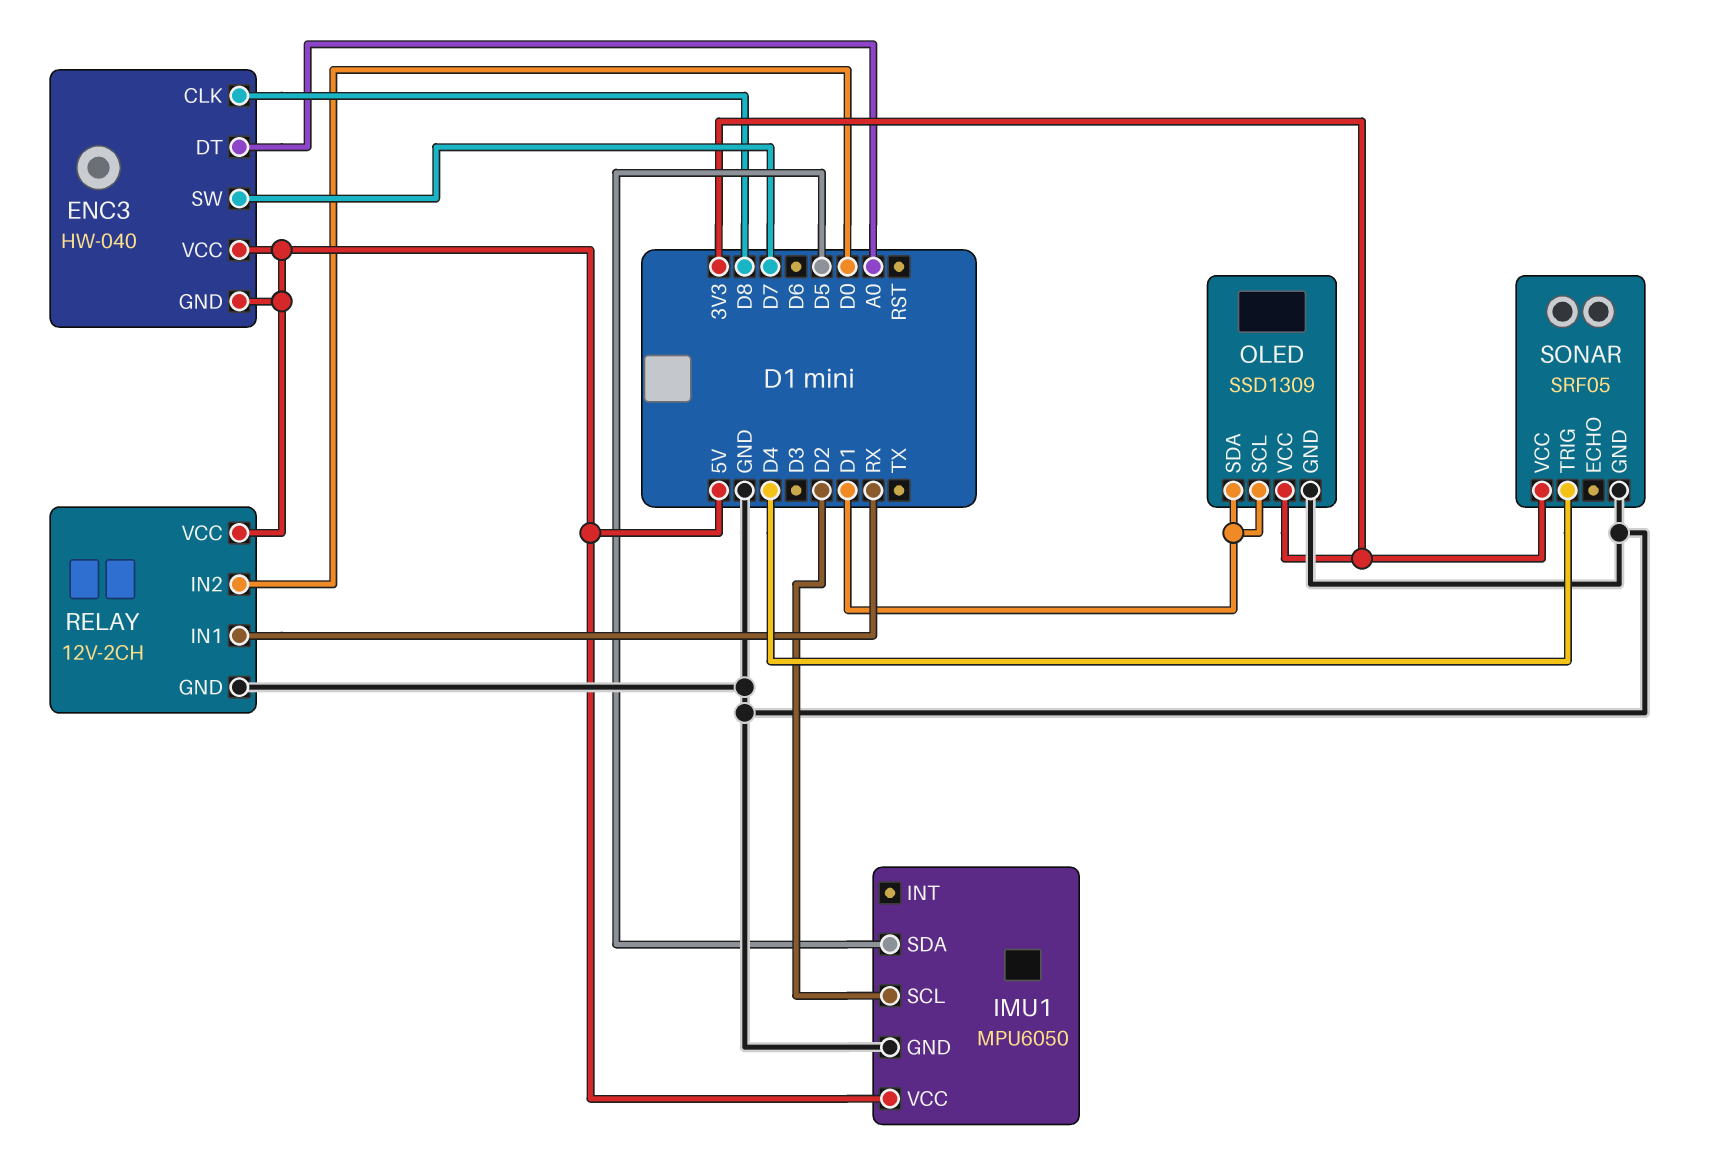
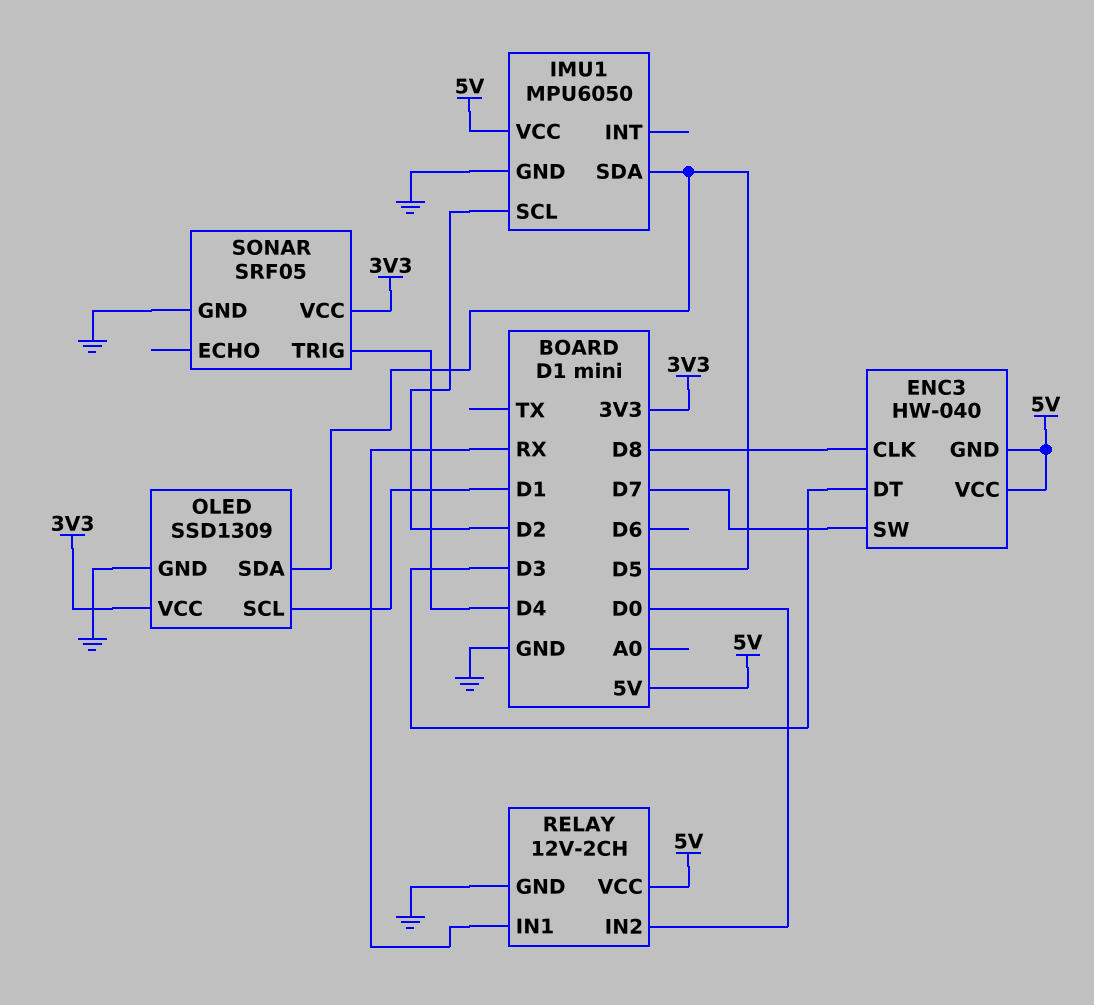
ENC3 pin DT: A0 -> D3
OLED pin SDA: D1 -> D5

